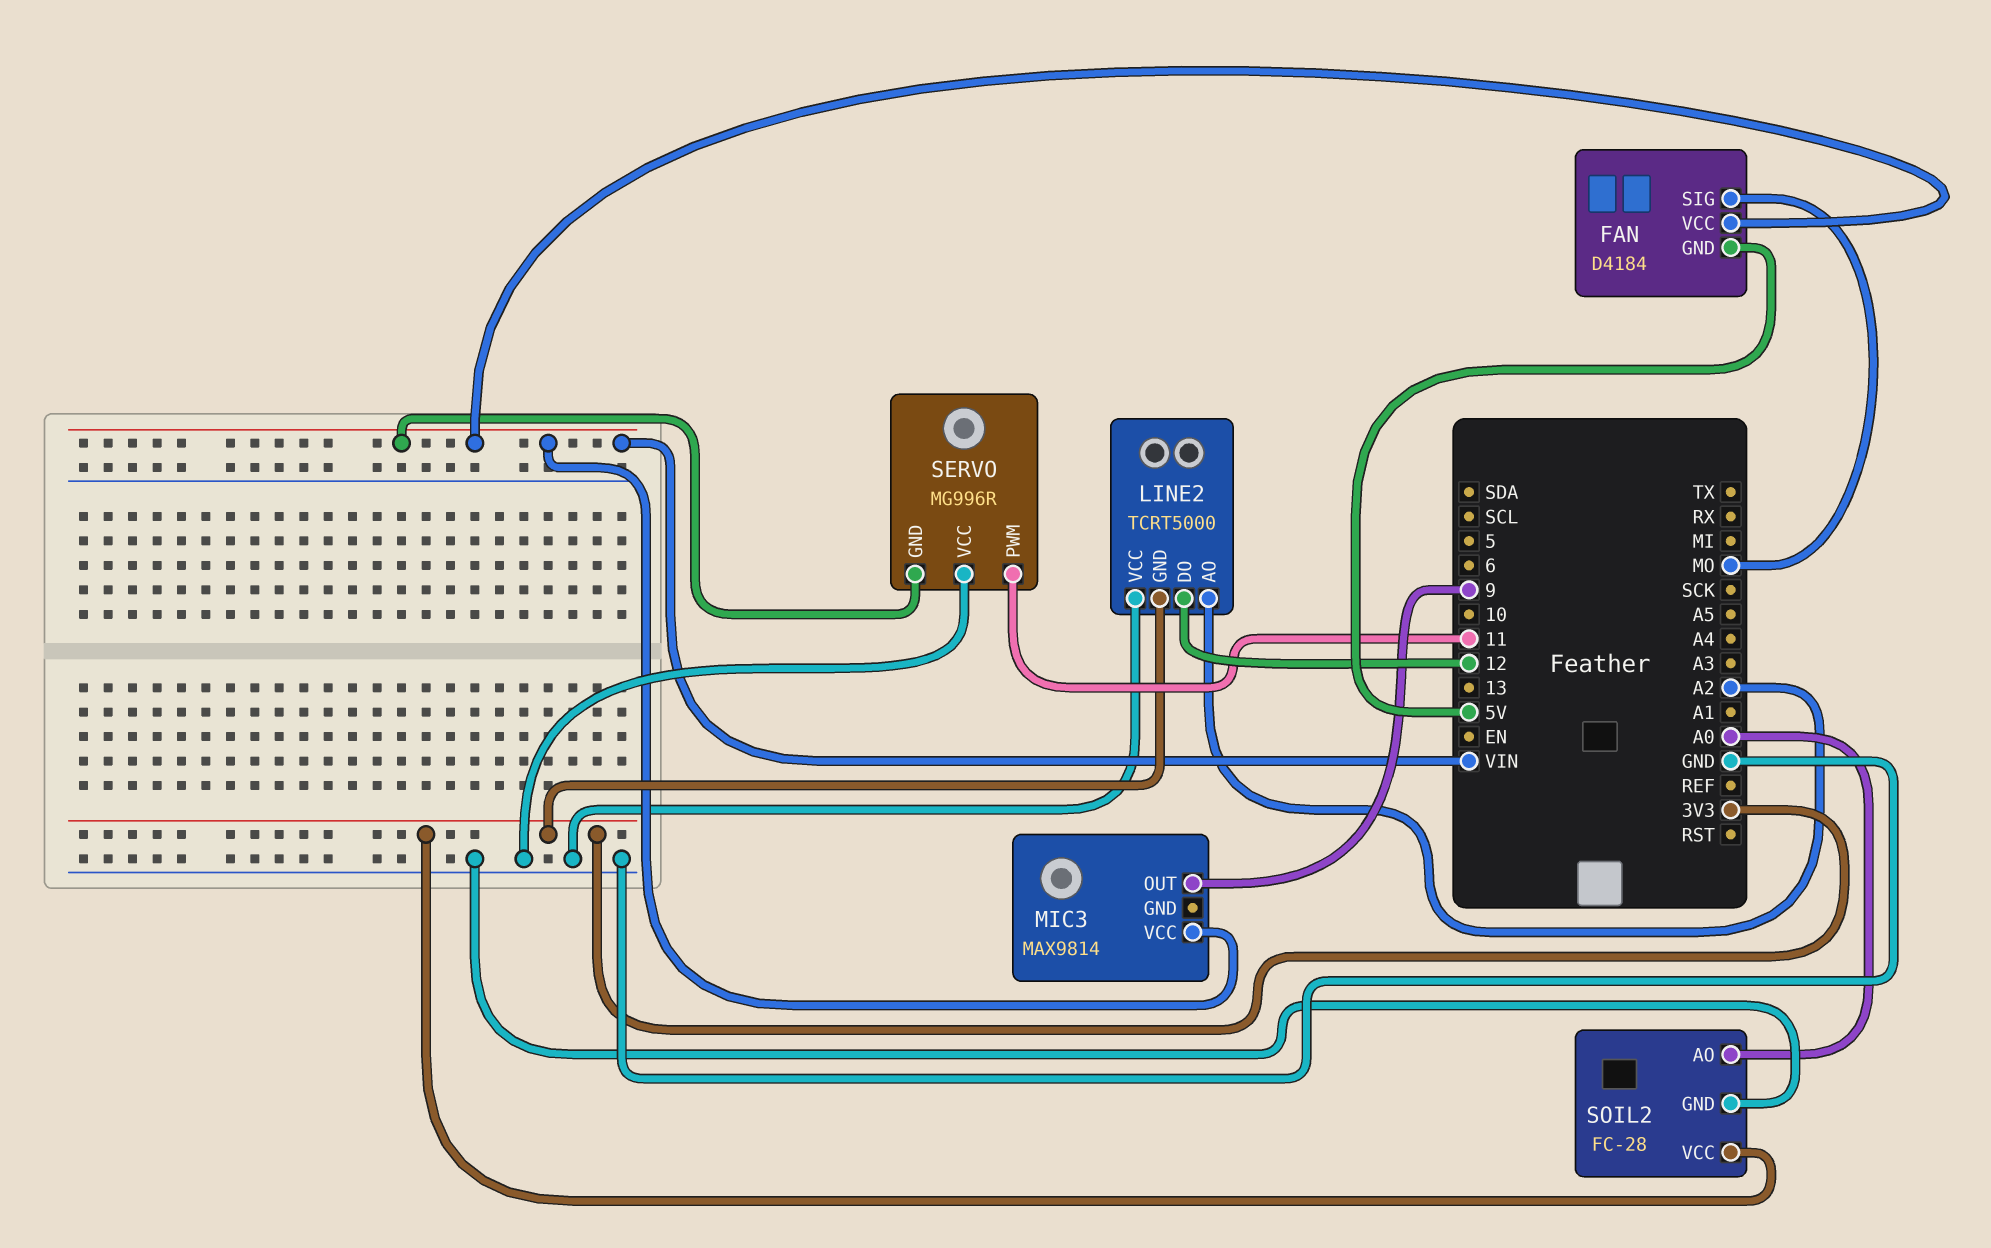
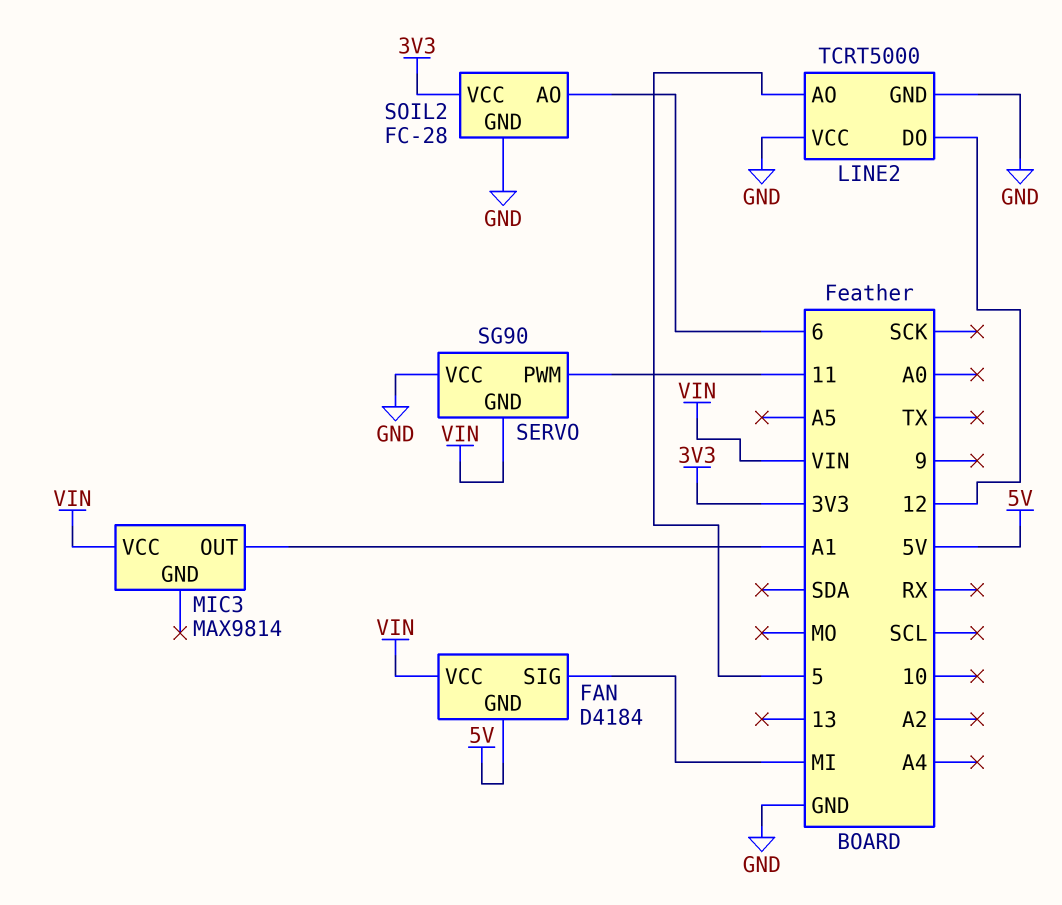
FAN pin SIG: MO -> MI
LINE2 pin AO: A2 -> 5
LINE2 pin GND: 3V3 -> GND
MIC3 pin OUT: 9 -> A1
SERVO: MG996R -> SG90
SOIL2 pin AO: A0 -> 6

